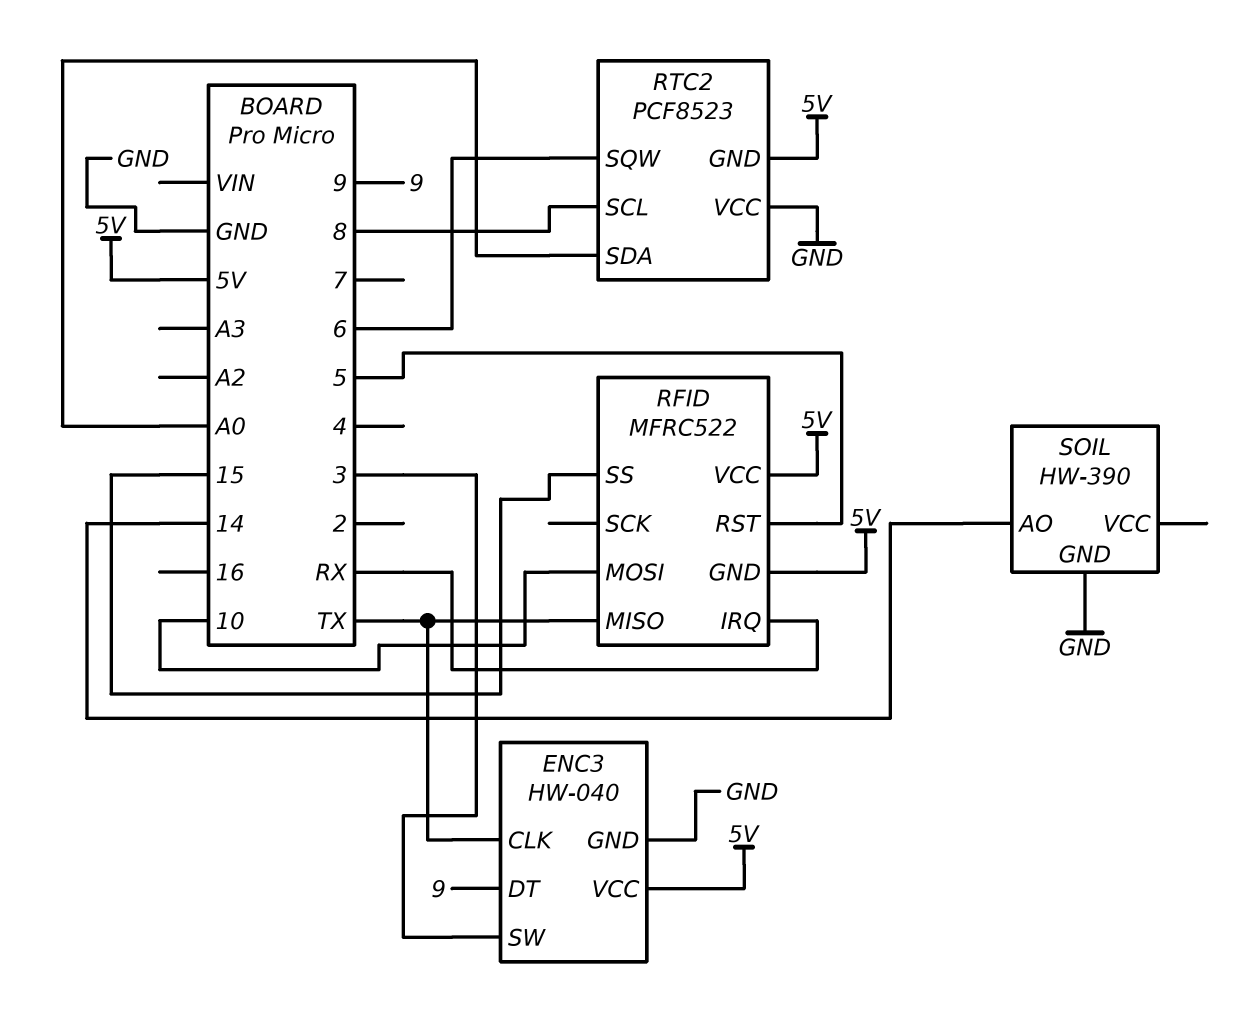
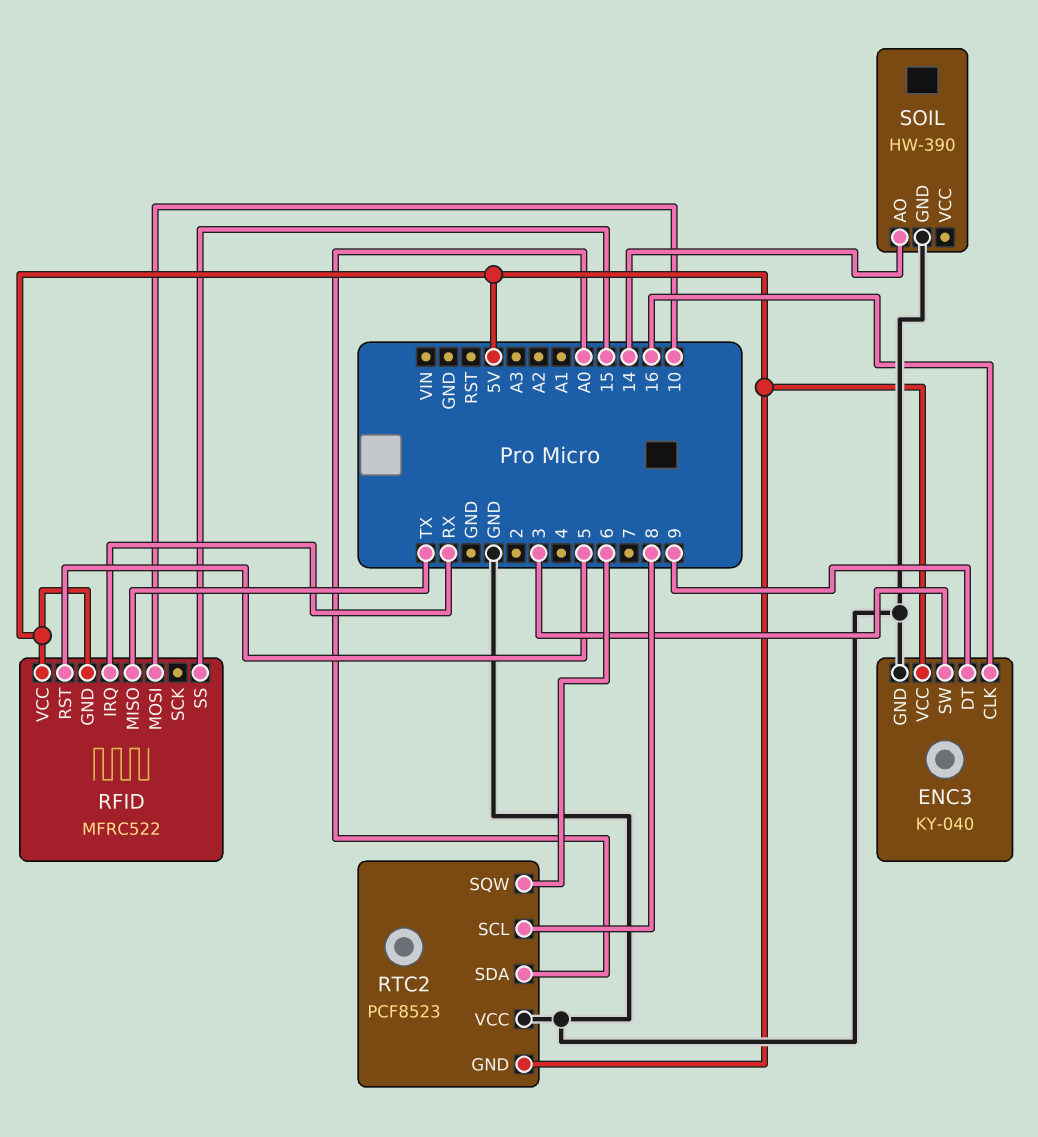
ENC3: HW-040 -> KY-040
ENC3 pin CLK: TX -> 16

